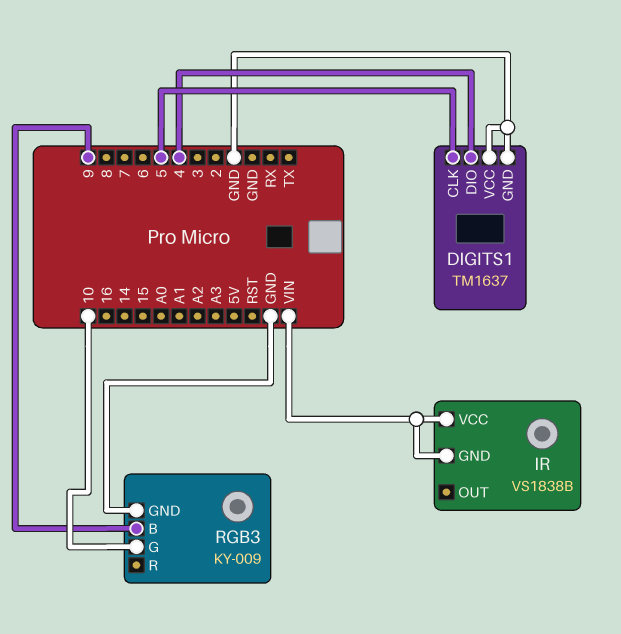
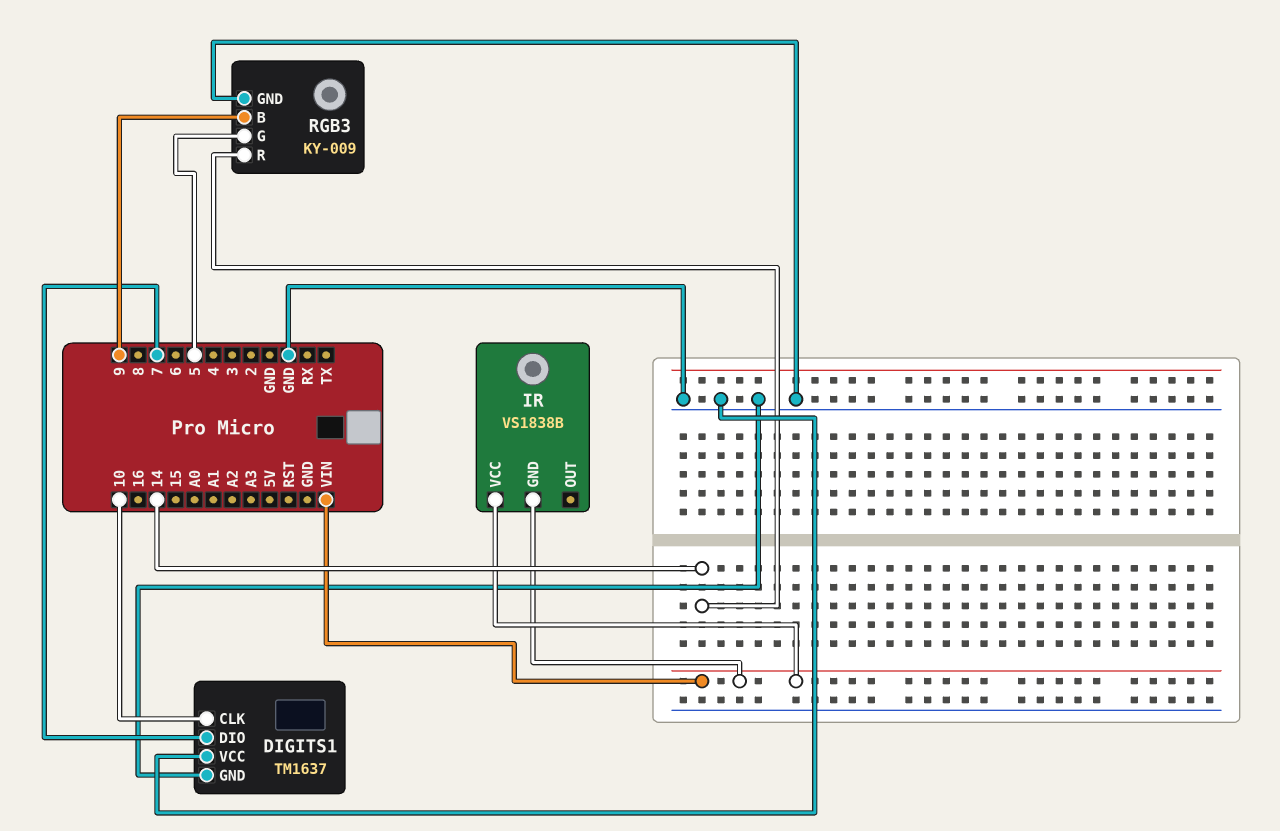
DIGITS1 pin CLK: 5 -> 10
DIGITS1 pin DIO: 4 -> 7
RGB3 pin G: 10 -> 5
RGB3 pin R: none -> 14

